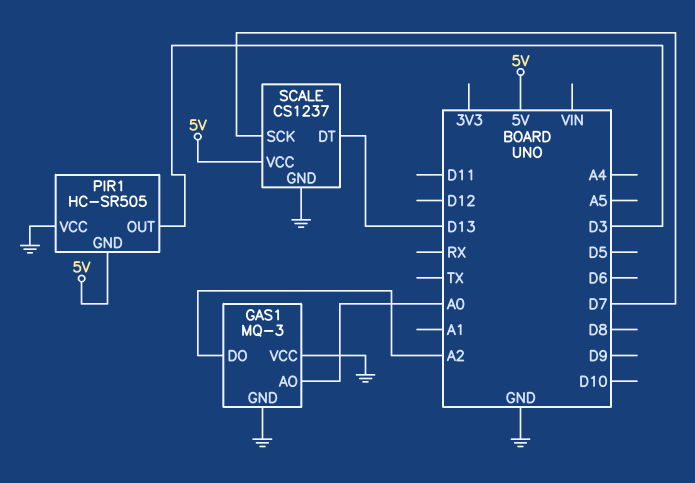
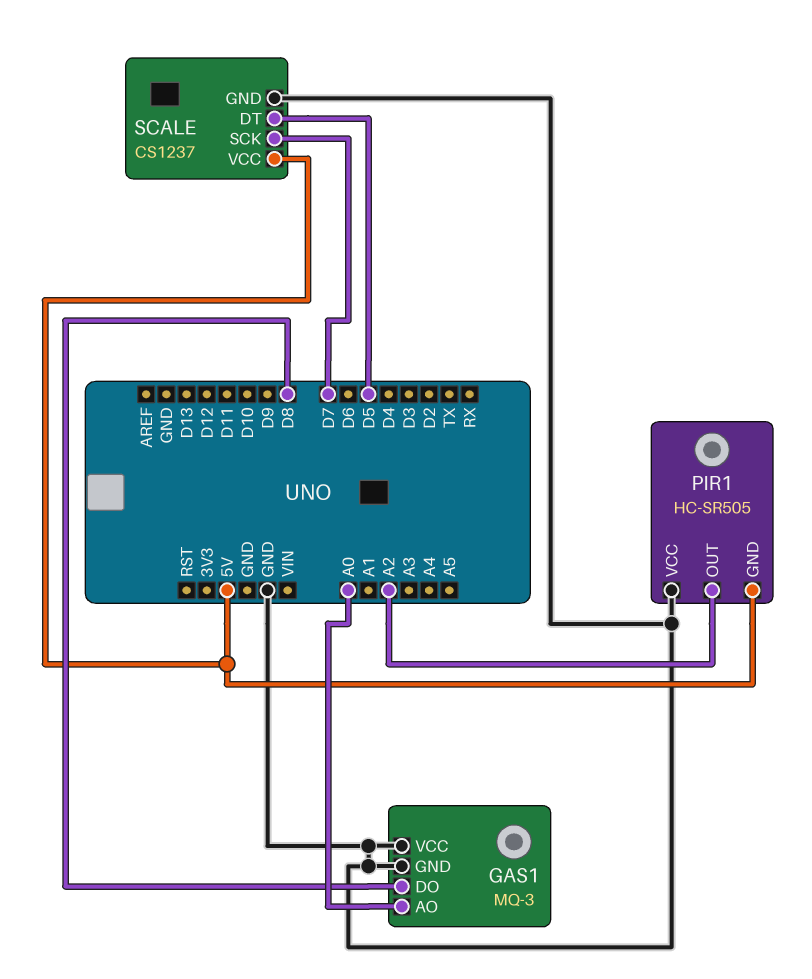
GAS1 pin DO: A2 -> D8
PIR1 pin OUT: D3 -> A2
SCALE pin DT: D13 -> D5

